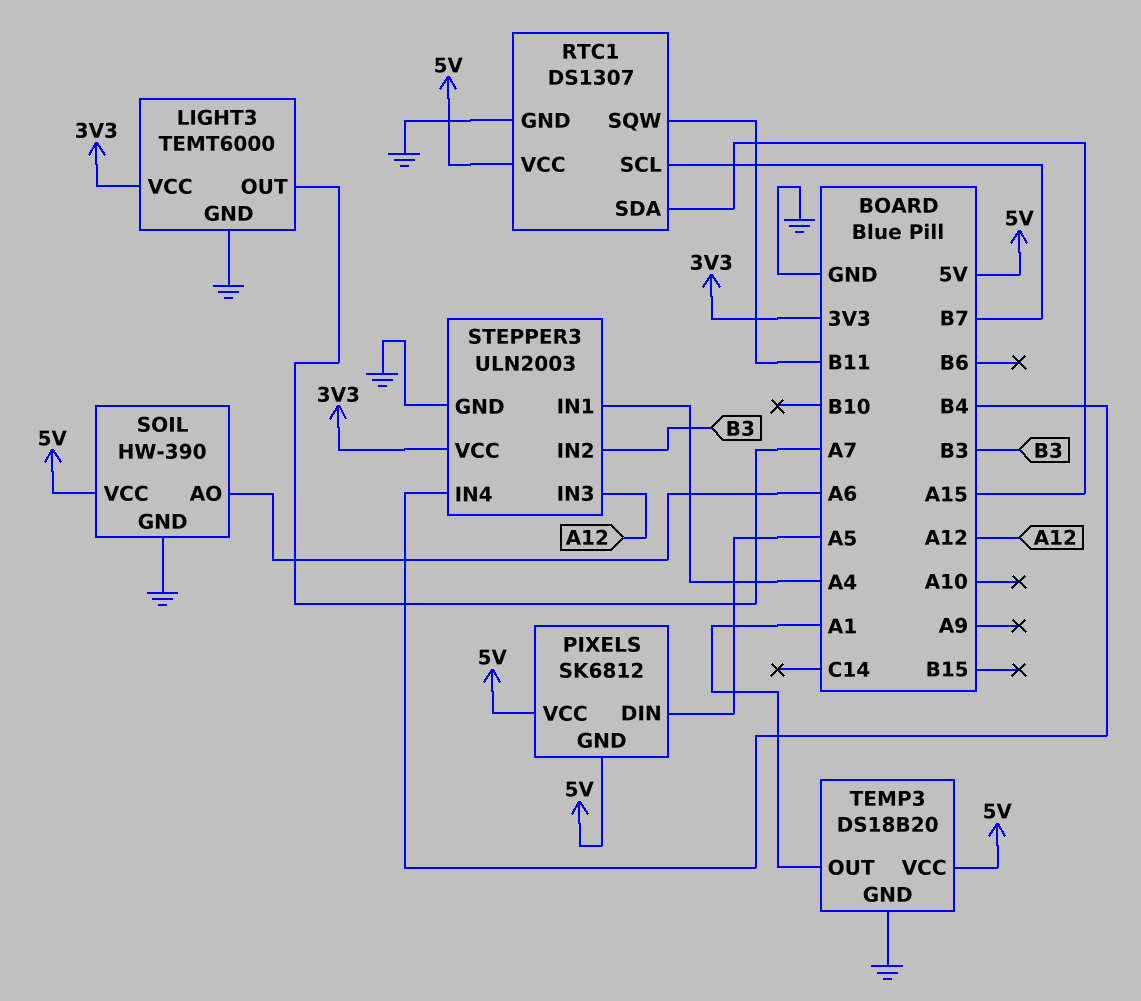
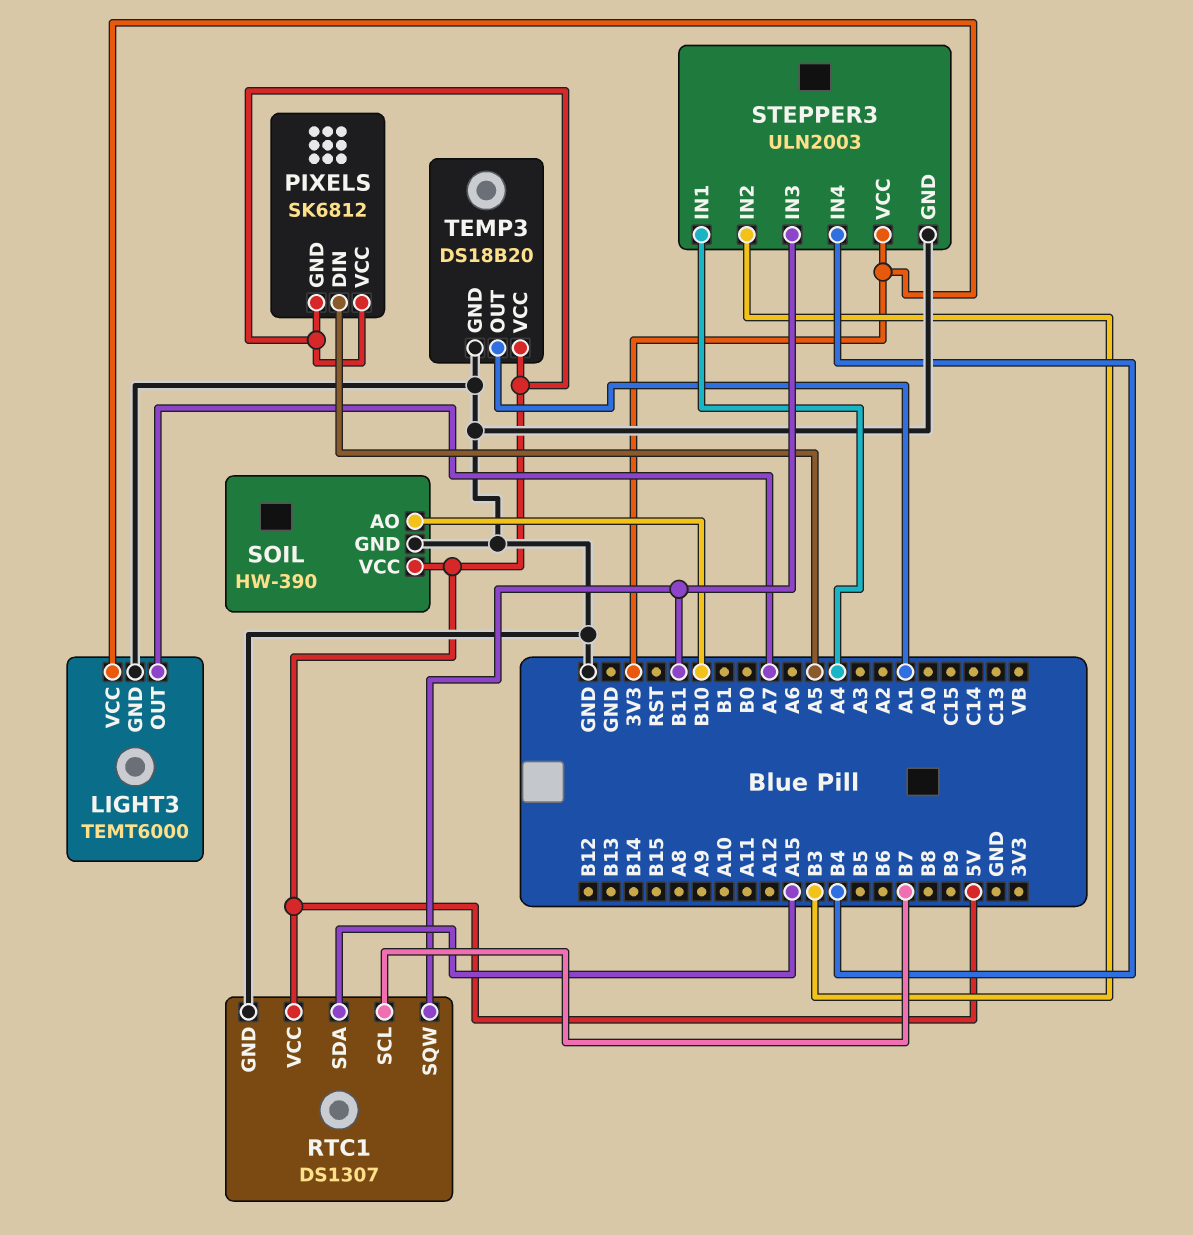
SOIL pin AO: A6 -> B10
STEPPER3 pin IN3: A12 -> B11

